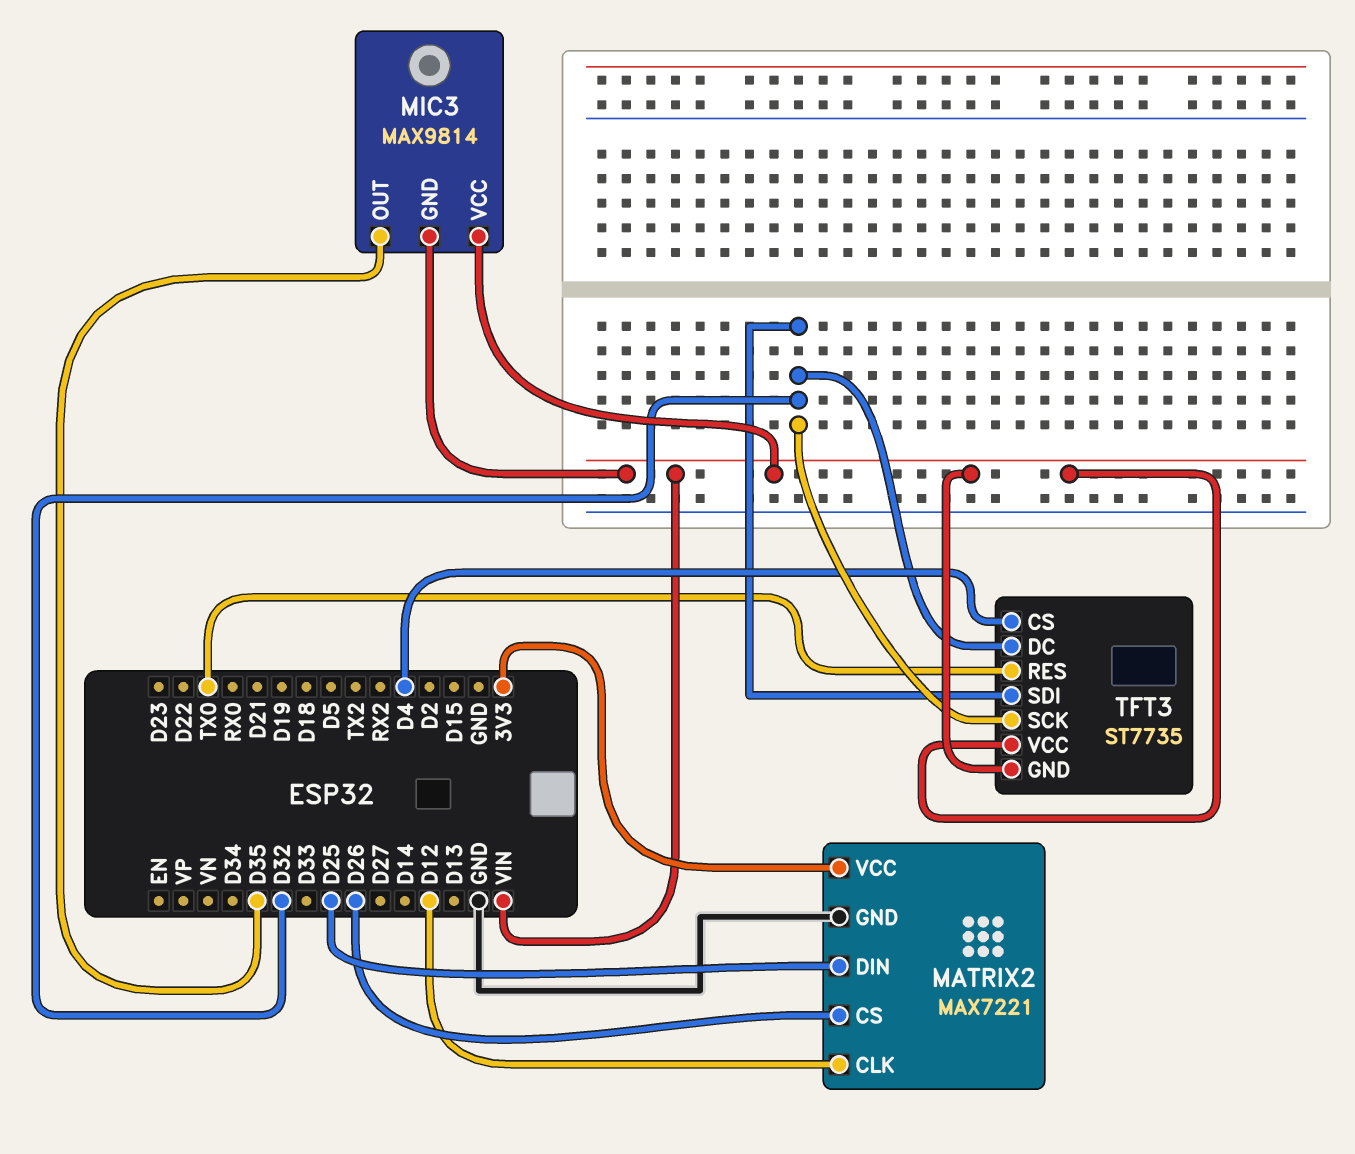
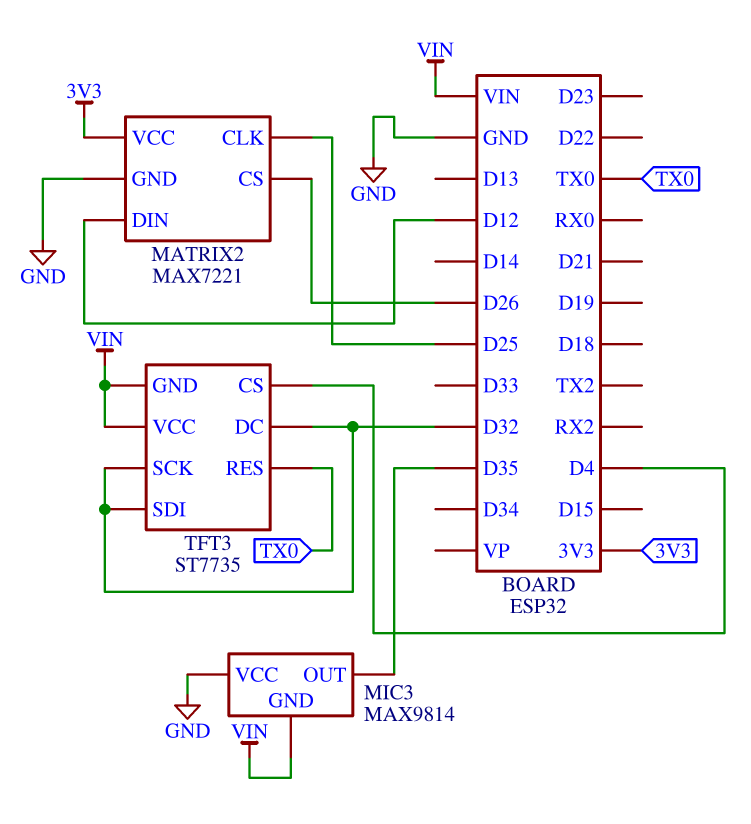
MATRIX2 pin CLK: D12 -> D25
MATRIX2 pin DIN: D25 -> D12
MIC3 pin VCC: VIN -> GND

